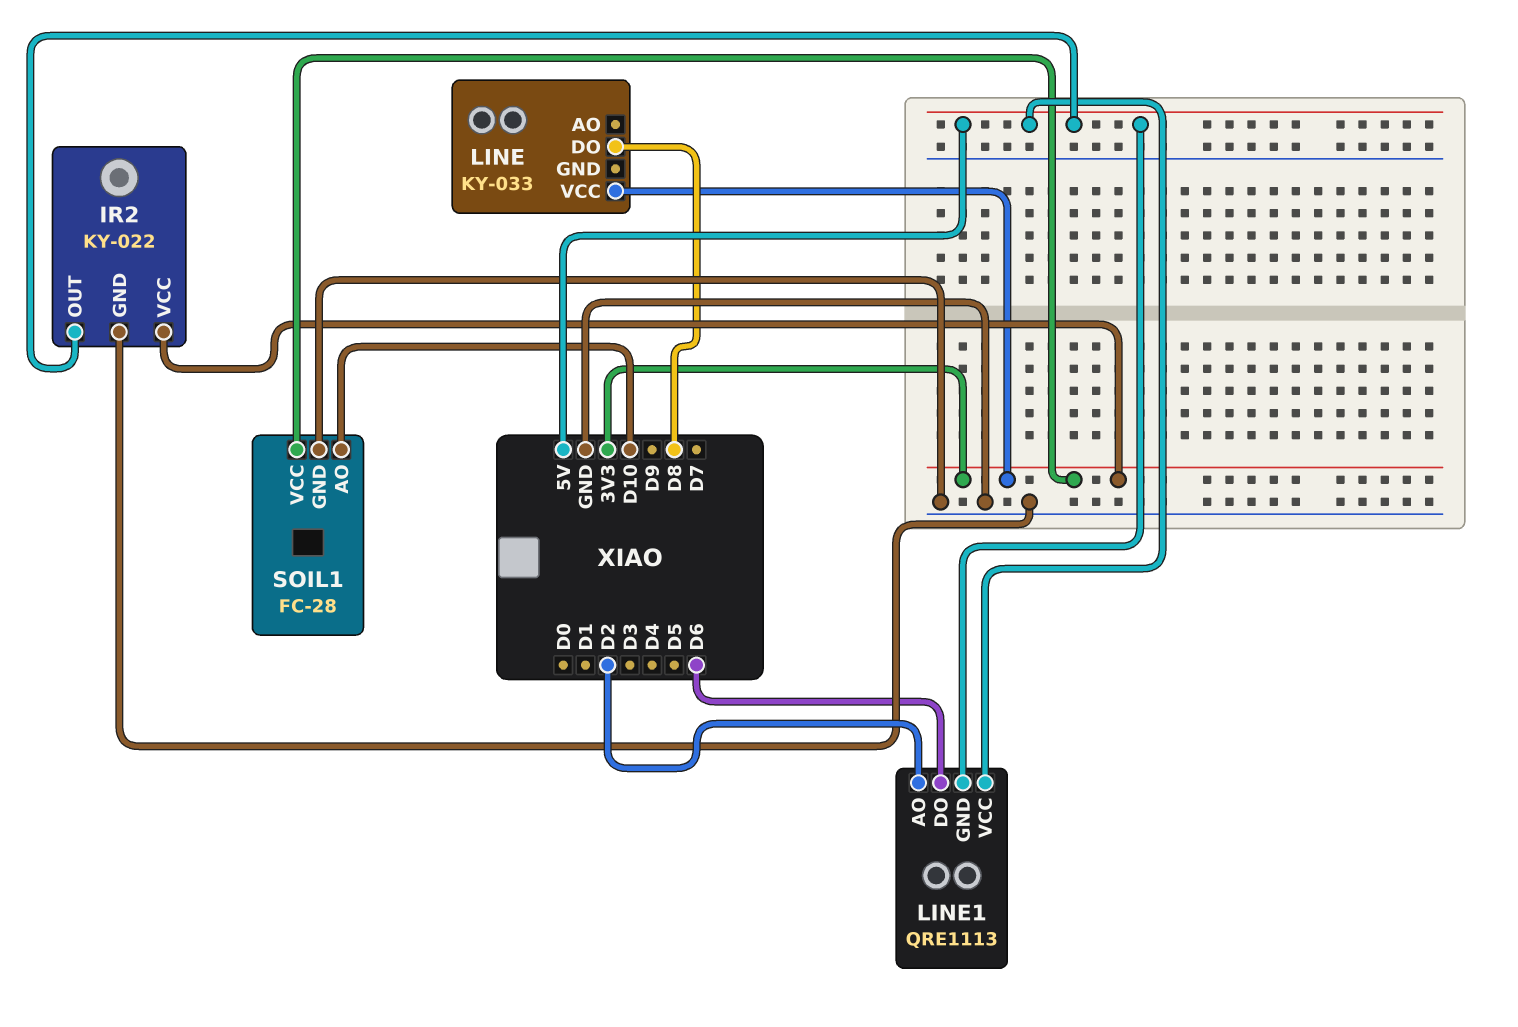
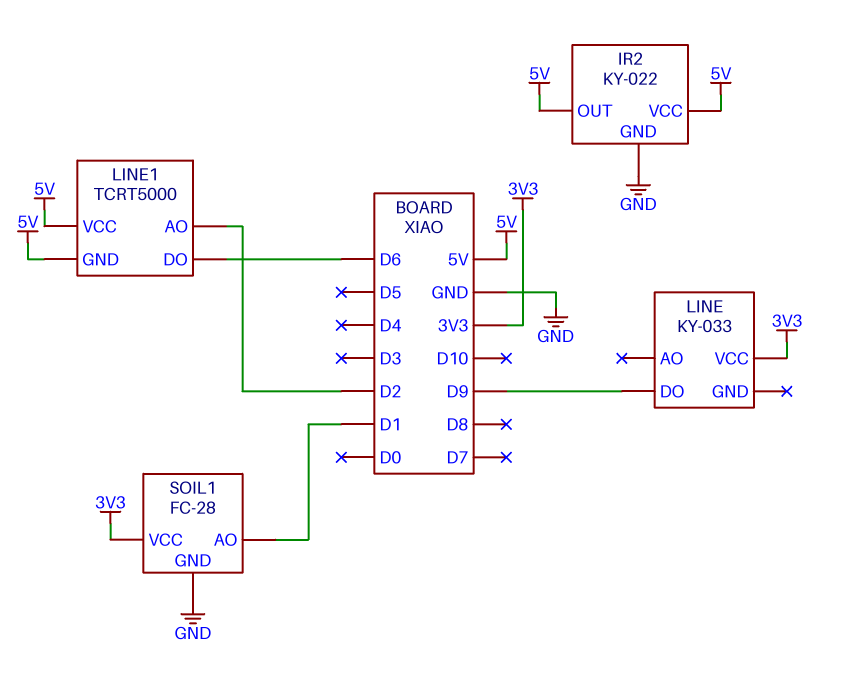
IR2 pin VCC: 3V3 -> 5V
LINE pin DO: D8 -> D9
LINE1: QRE1113 -> TCRT5000
SOIL1 pin AO: D10 -> D1

